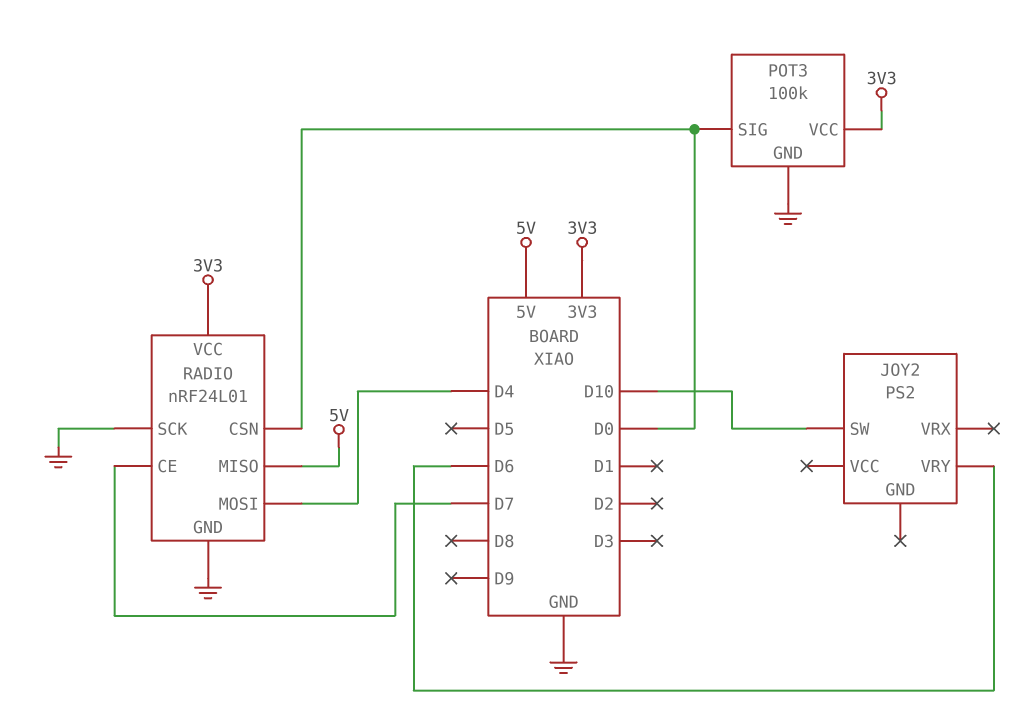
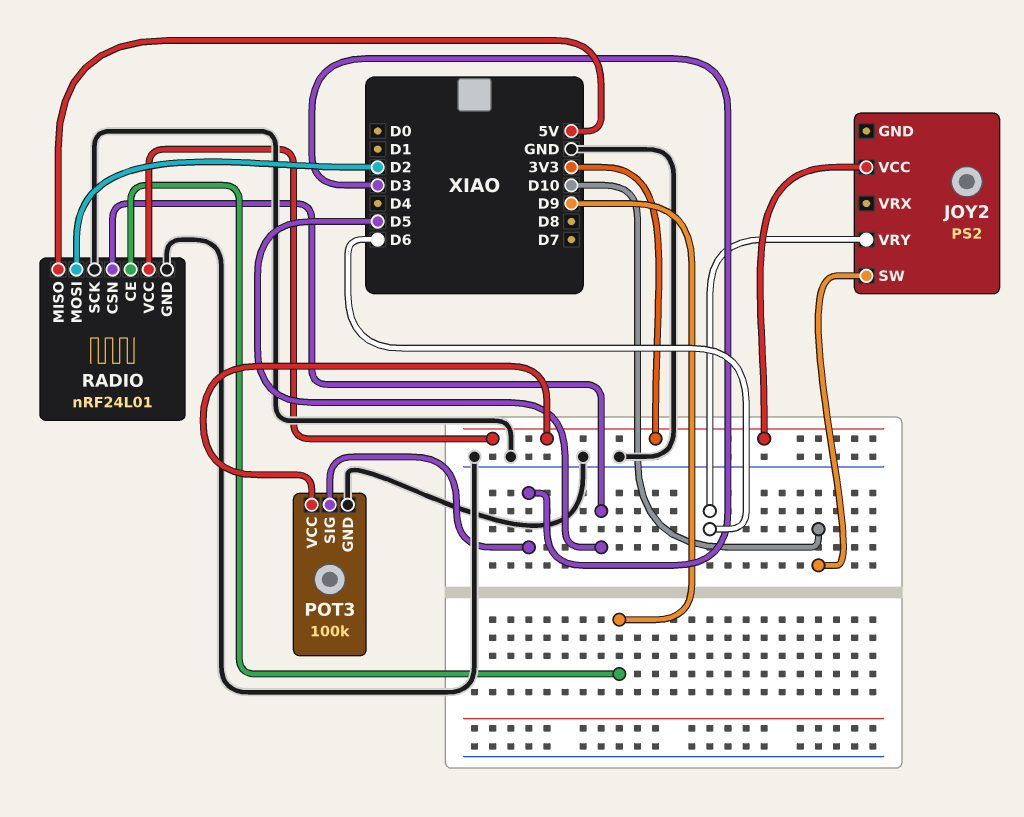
JOY2 pin VCC: none -> 3V3
POT3 pin SIG: D0 -> D3
RADIO pin CE: D7 -> D9
RADIO pin CSN: D0 -> D5
RADIO pin MOSI: D4 -> D2

